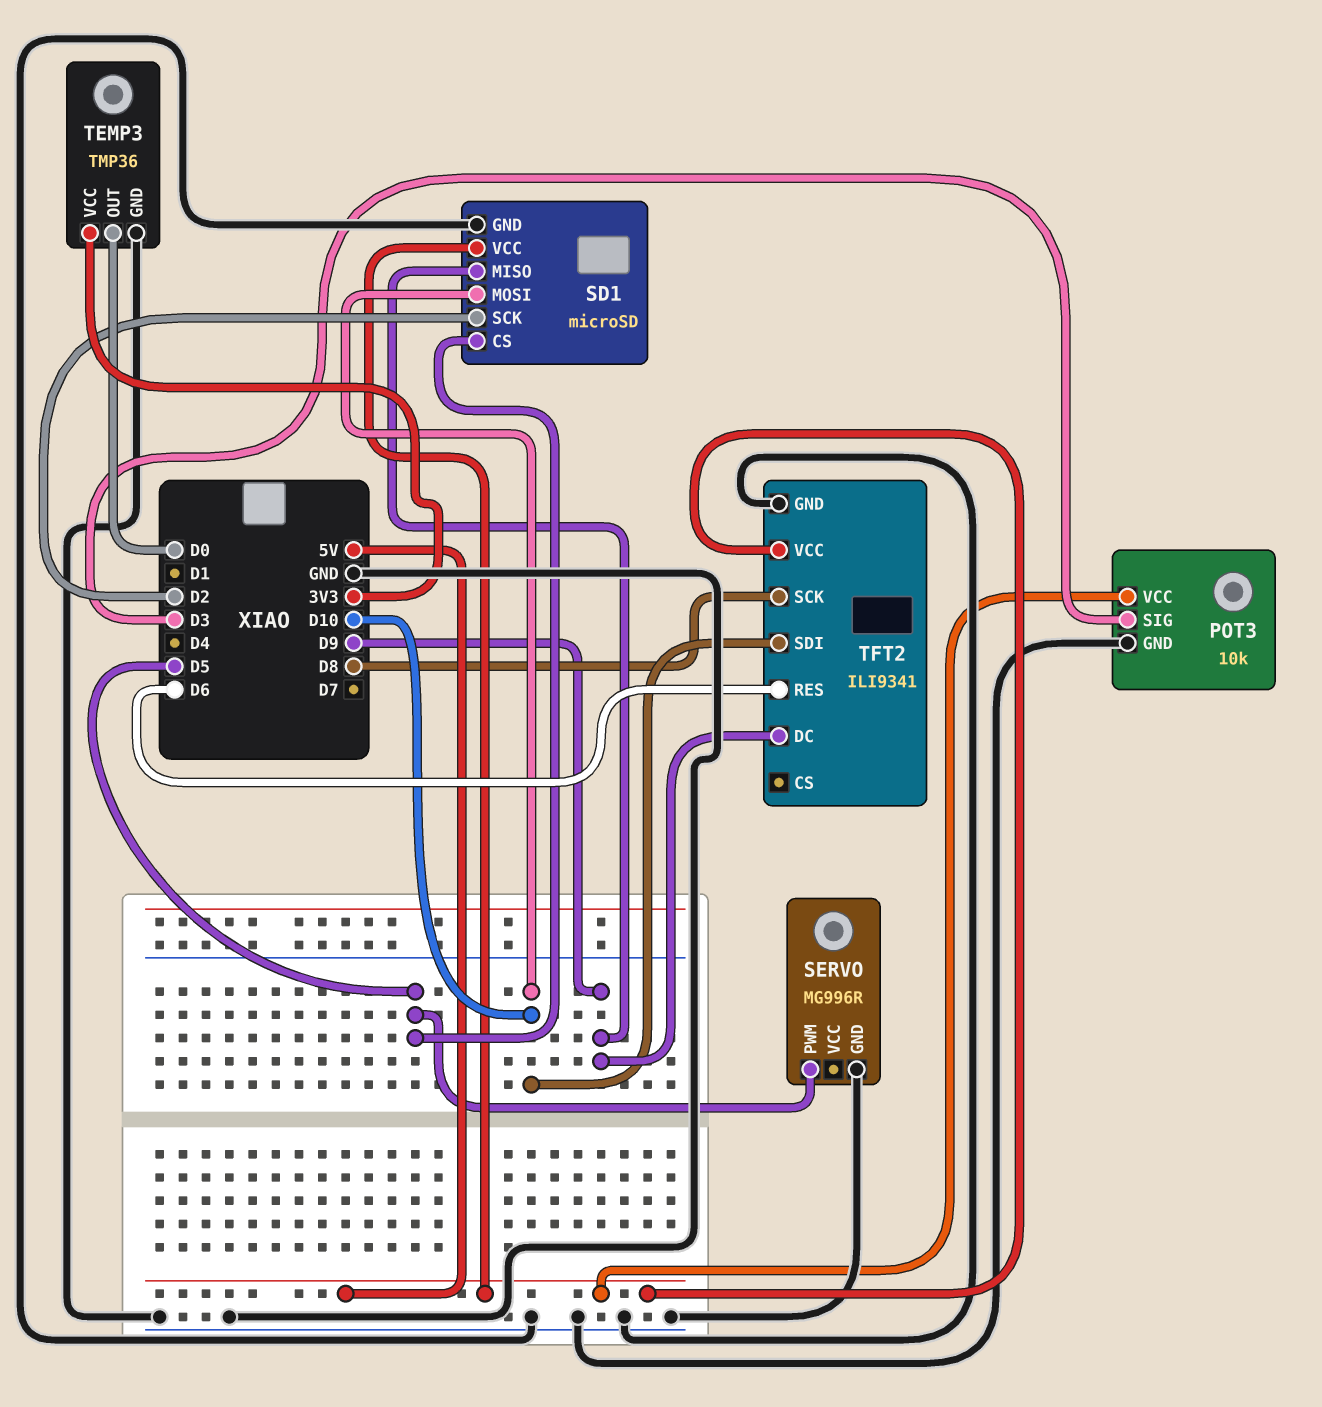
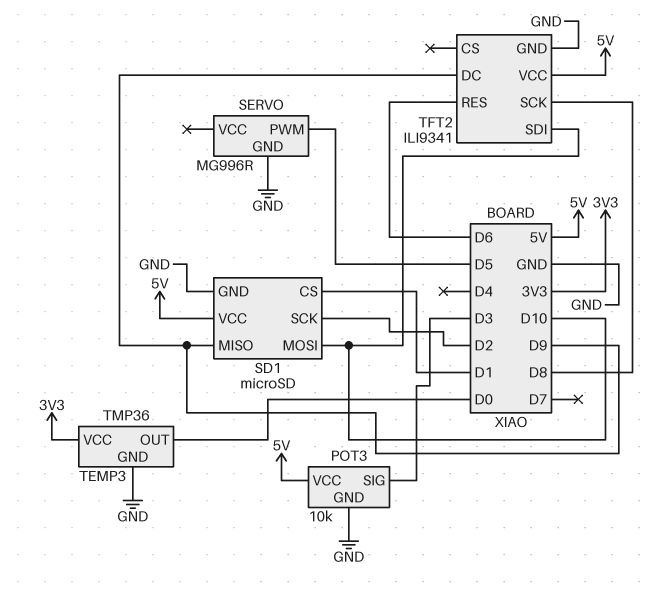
SD1 pin CS: D5 -> D1

